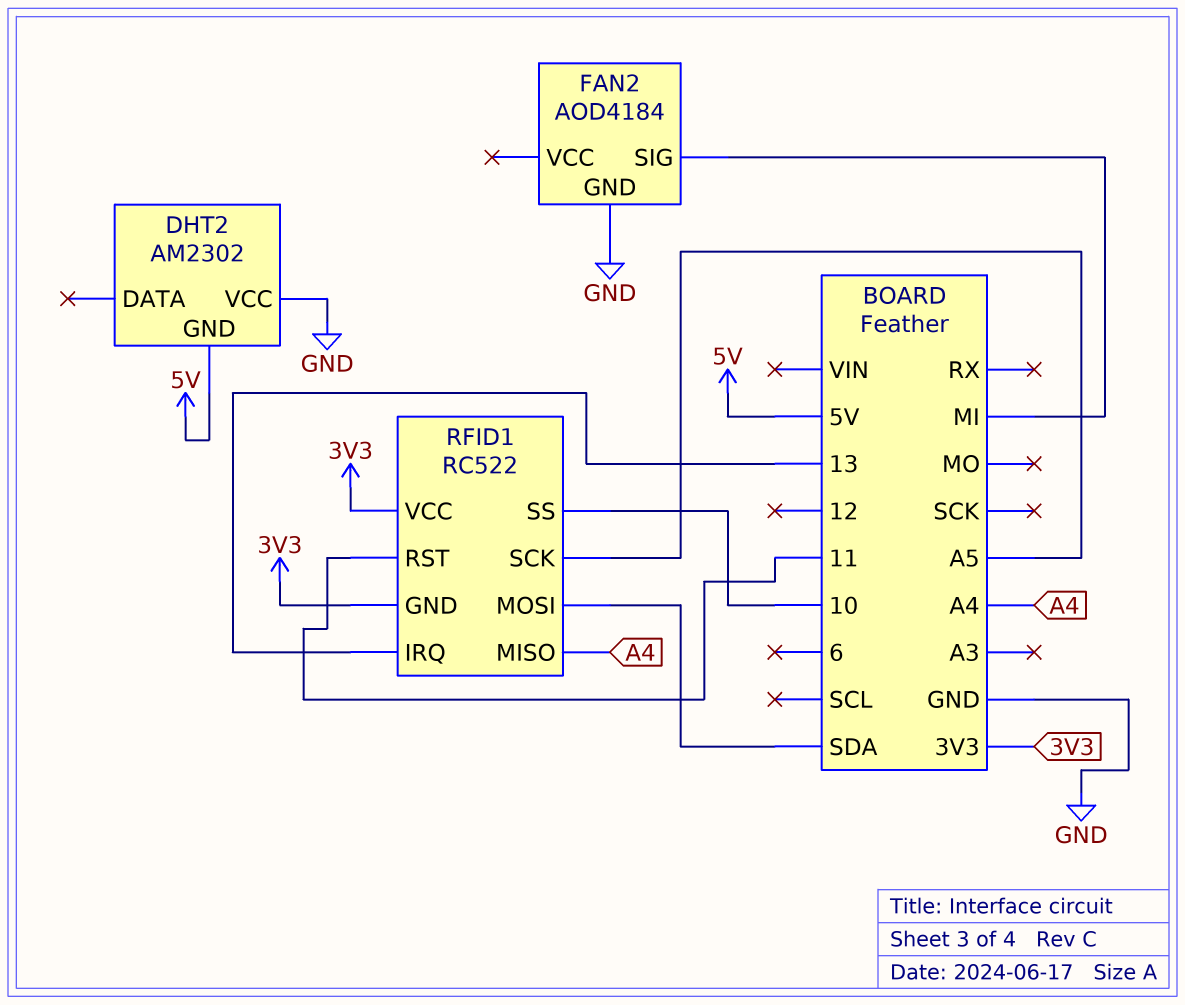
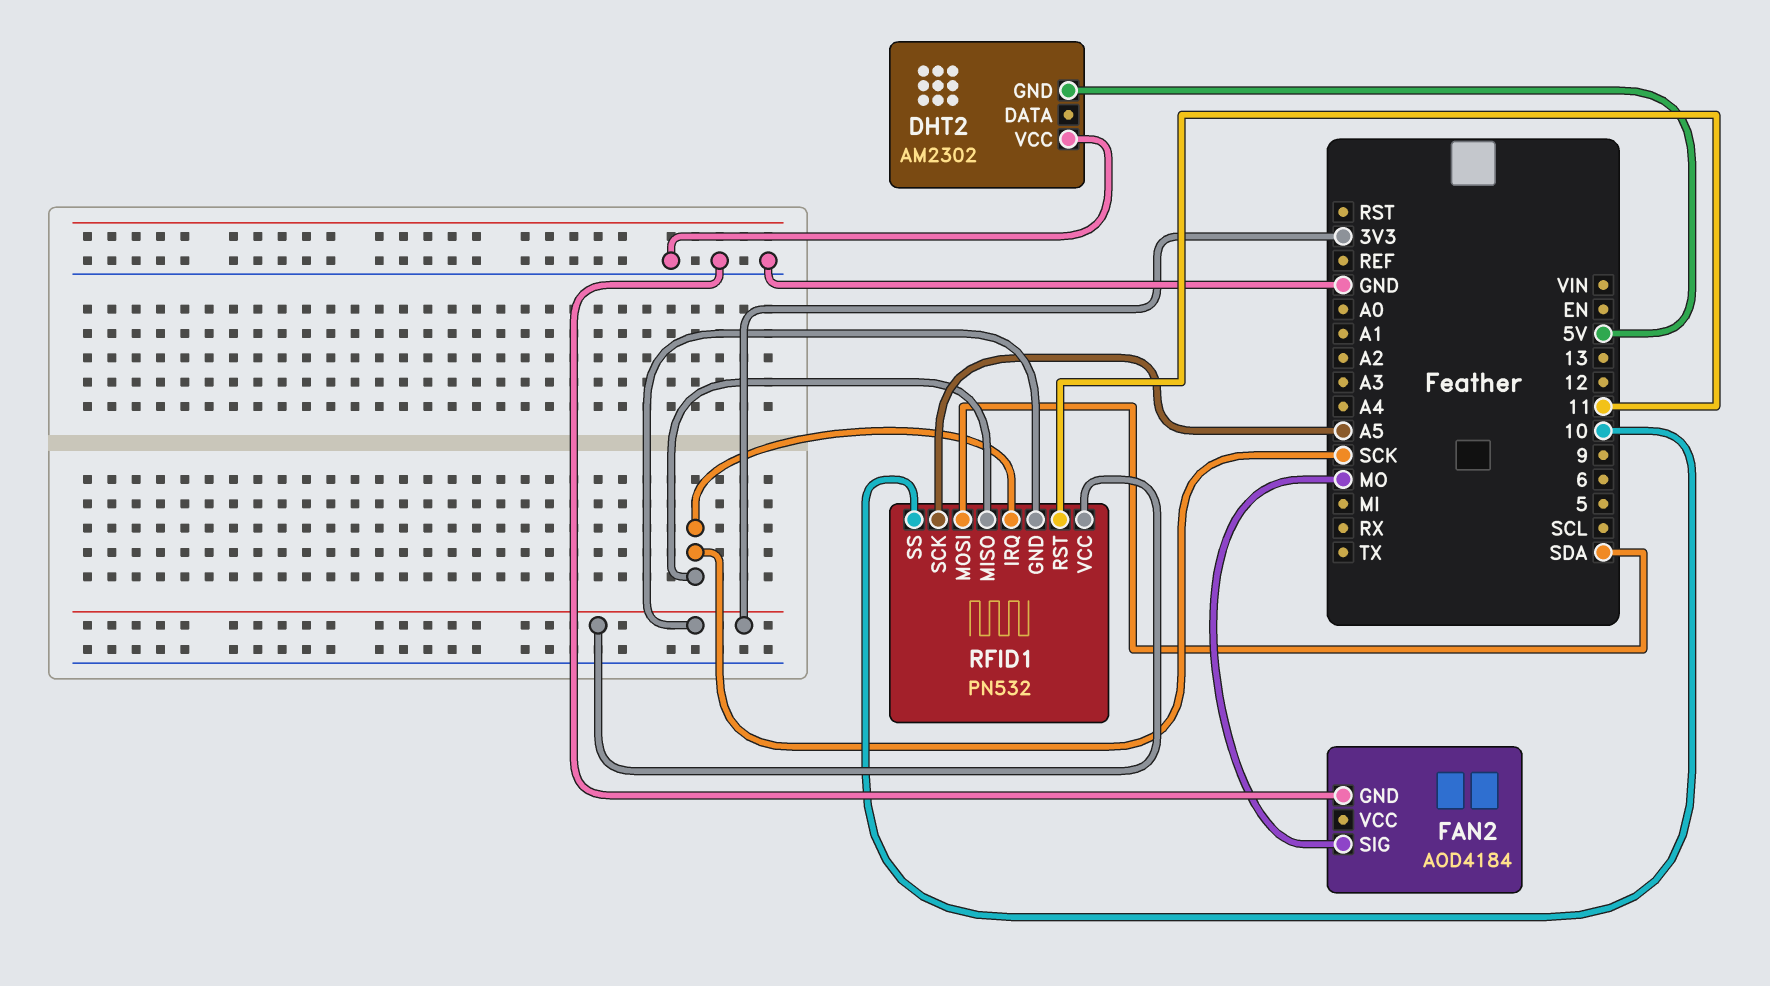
FAN2 pin SIG: MI -> MO
RFID1: RC522 -> PN532
RFID1 pin IRQ: 13 -> SCK
RFID1 pin MISO: A4 -> SCK

